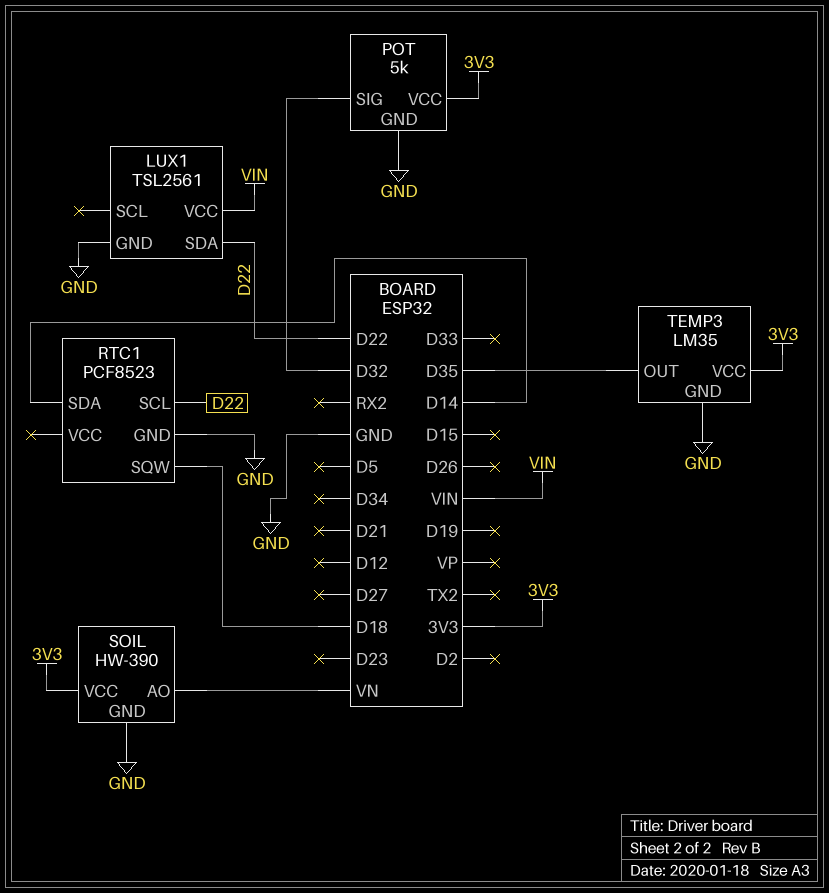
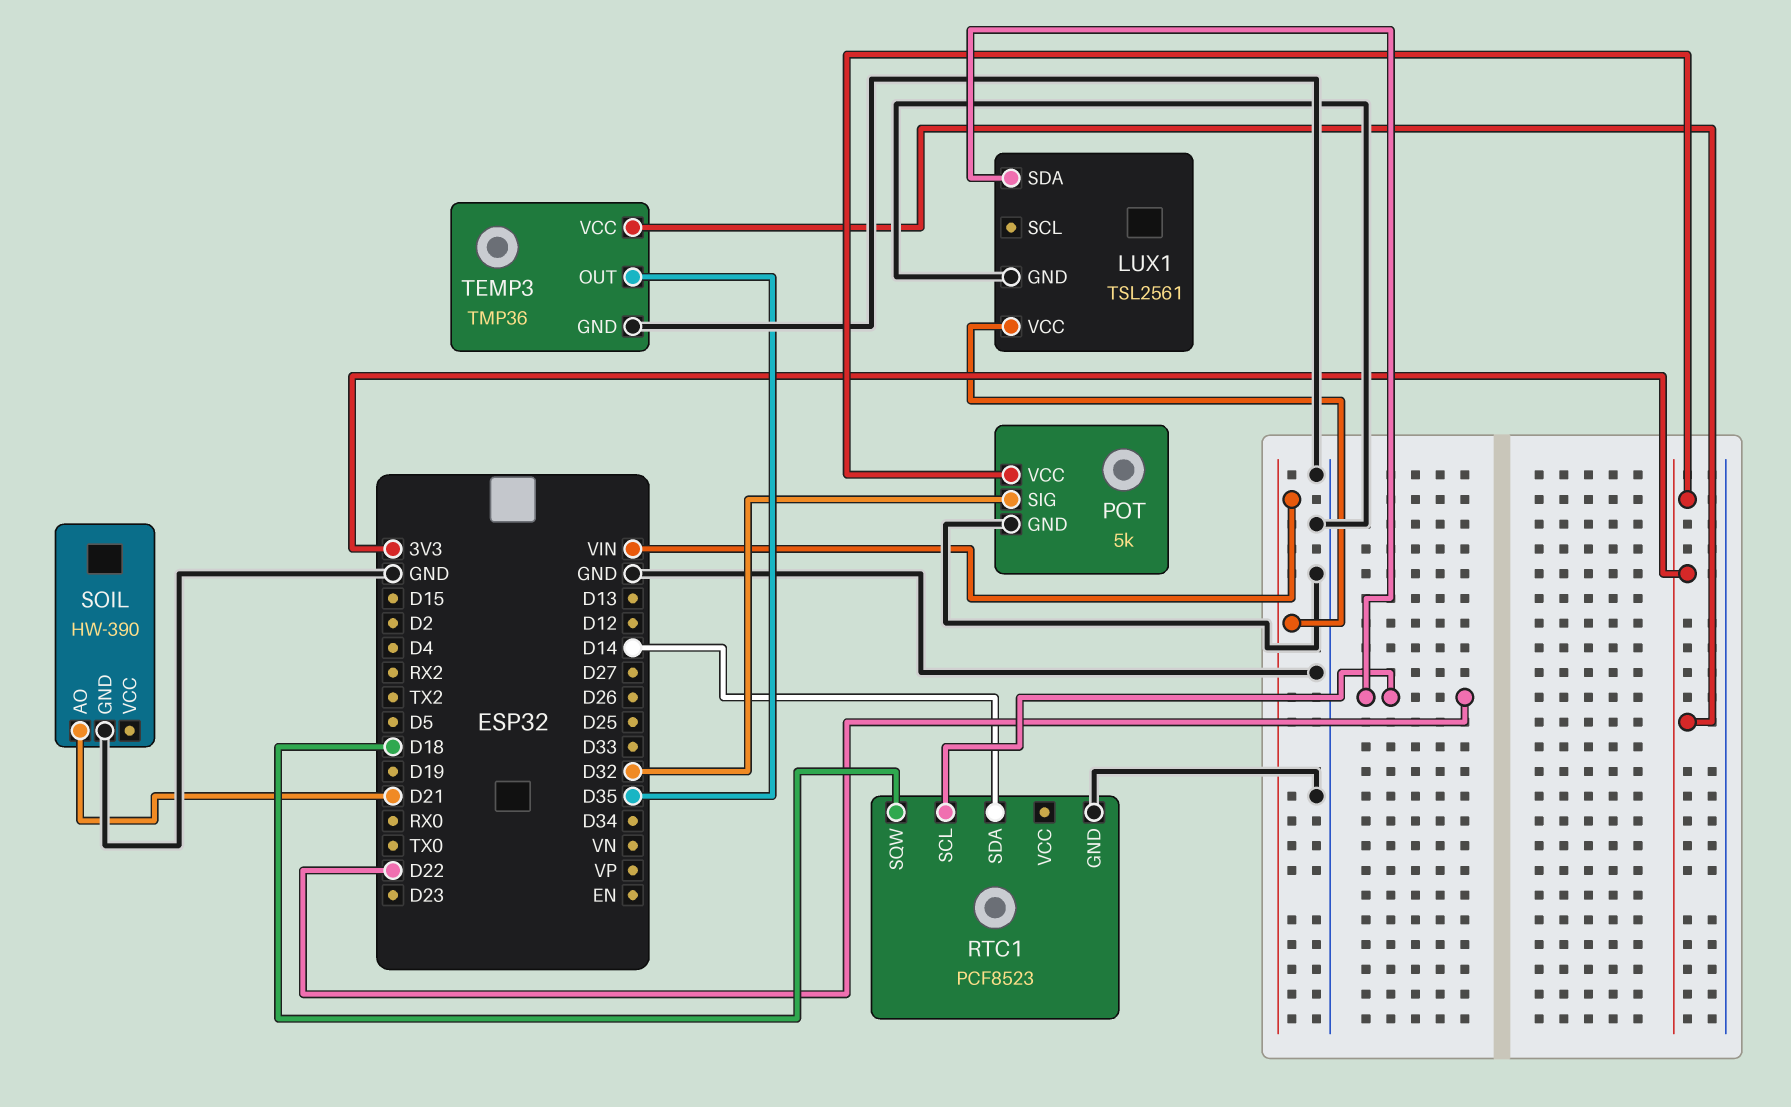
SOIL pin AO: VN -> D21
SOIL pin VCC: 3V3 -> none
TEMP3: LM35 -> TMP36

